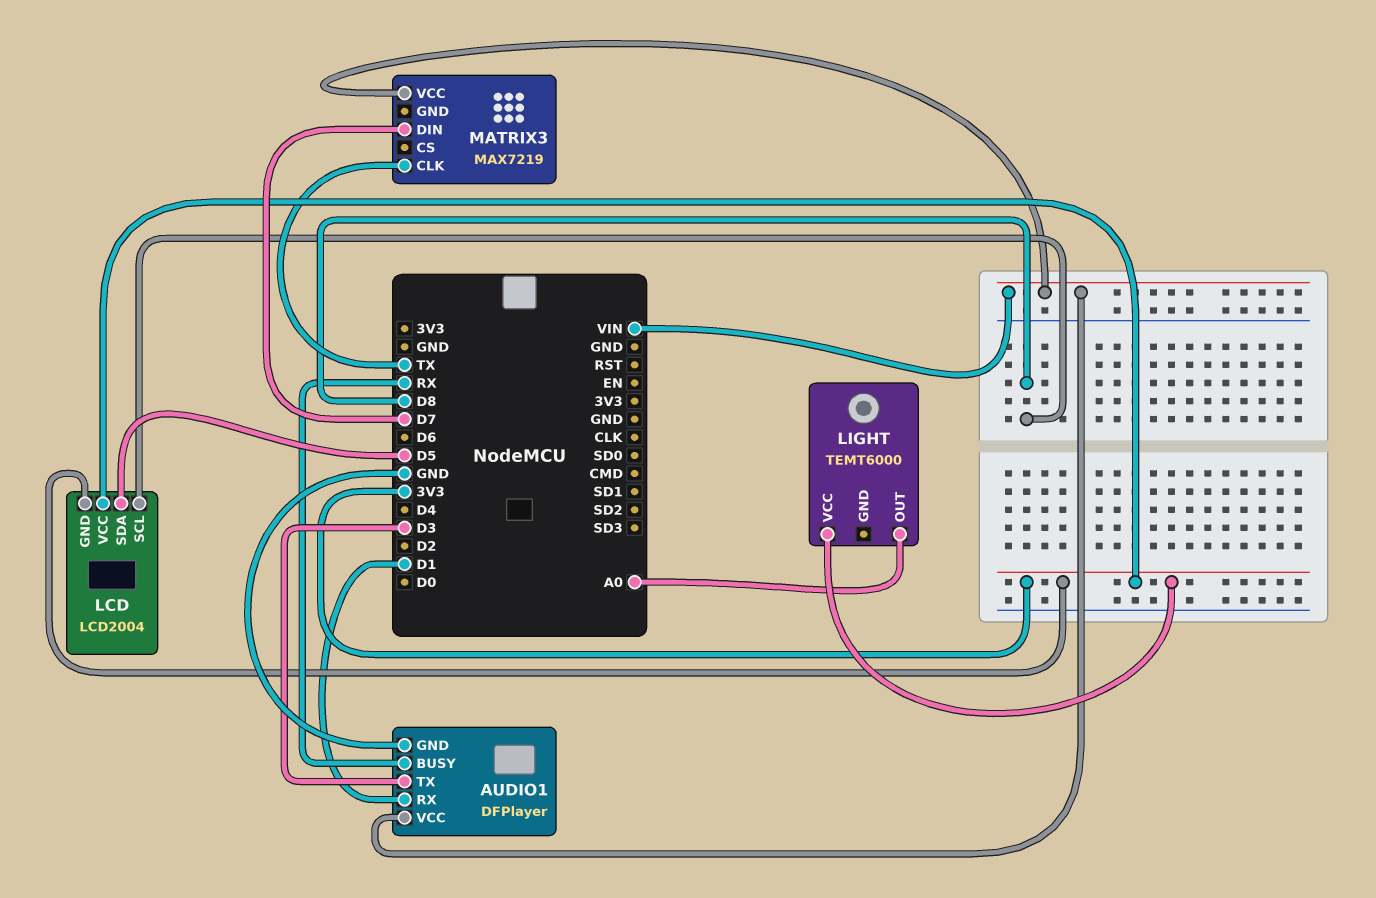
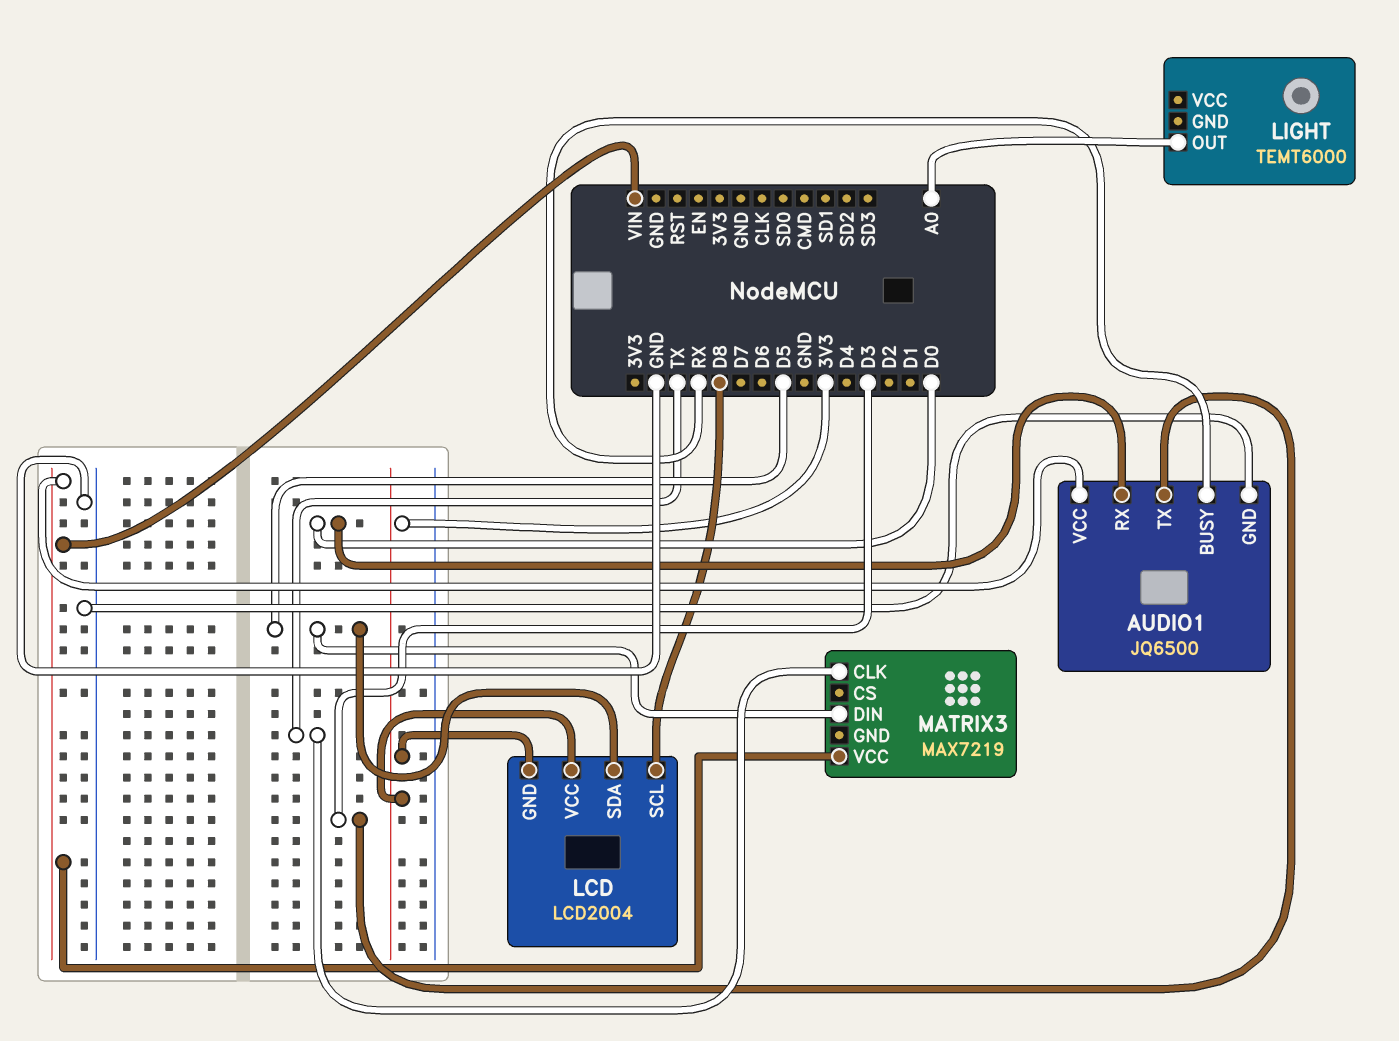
AUDIO1: DFPlayer -> JQ6500
AUDIO1 pin RX: D1 -> D0
LIGHT pin VCC: 3V3 -> none
MATRIX3 pin DIN: D7 -> D5

